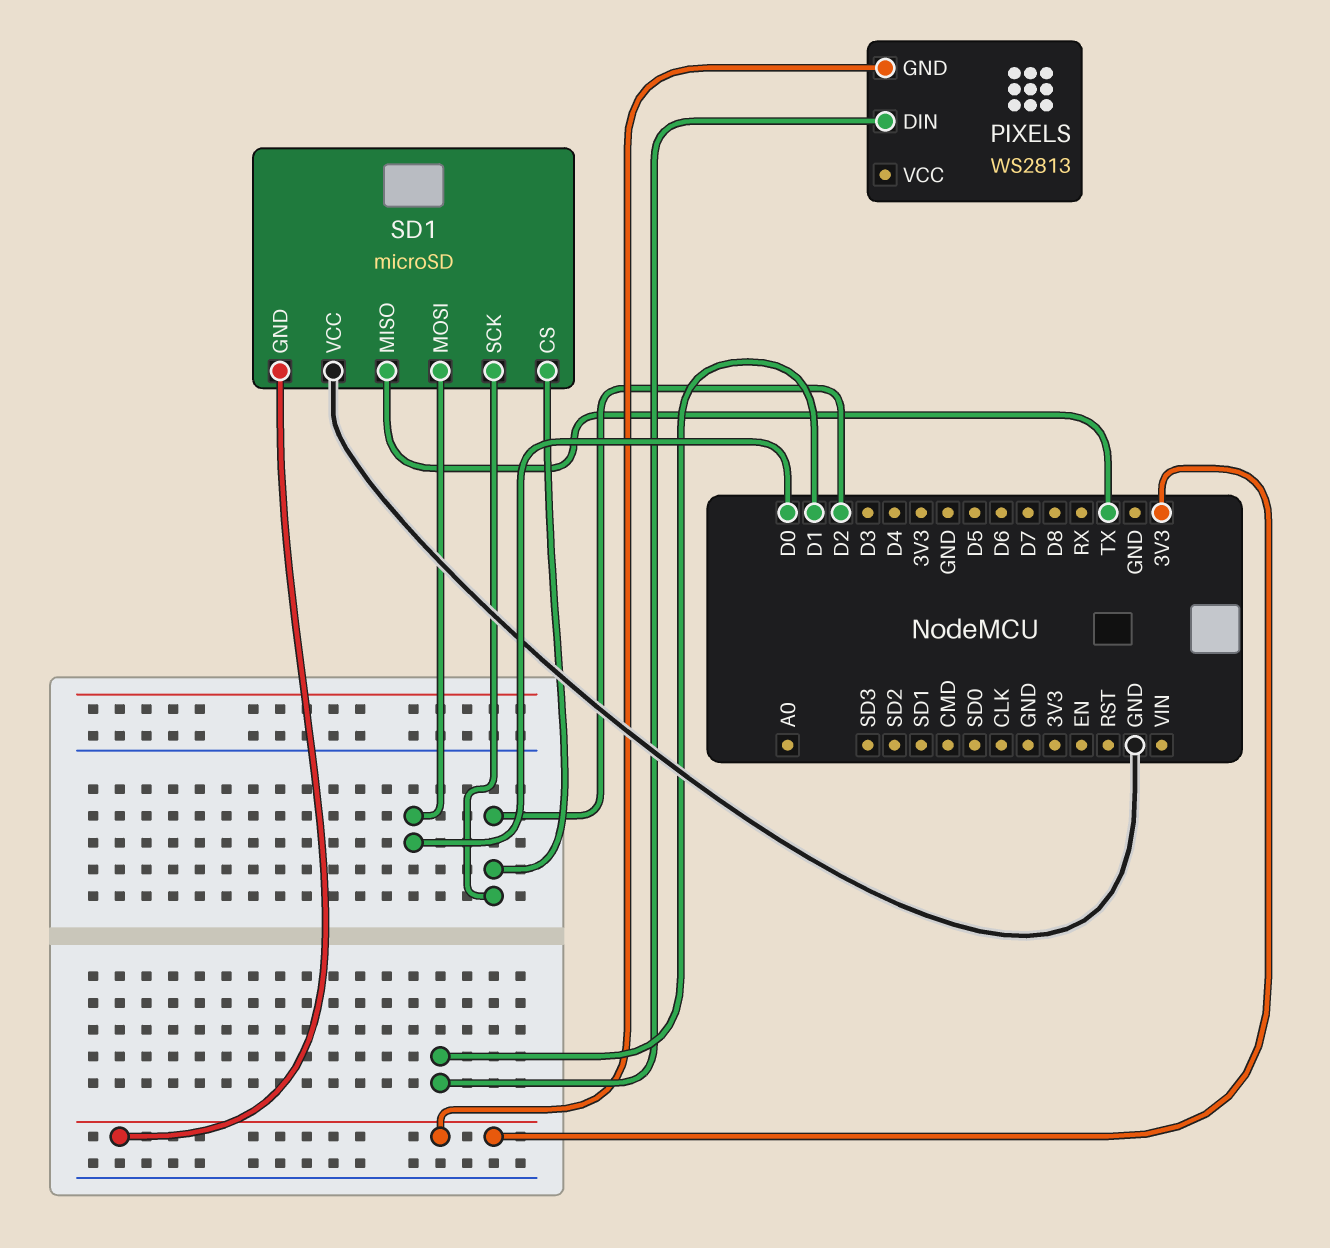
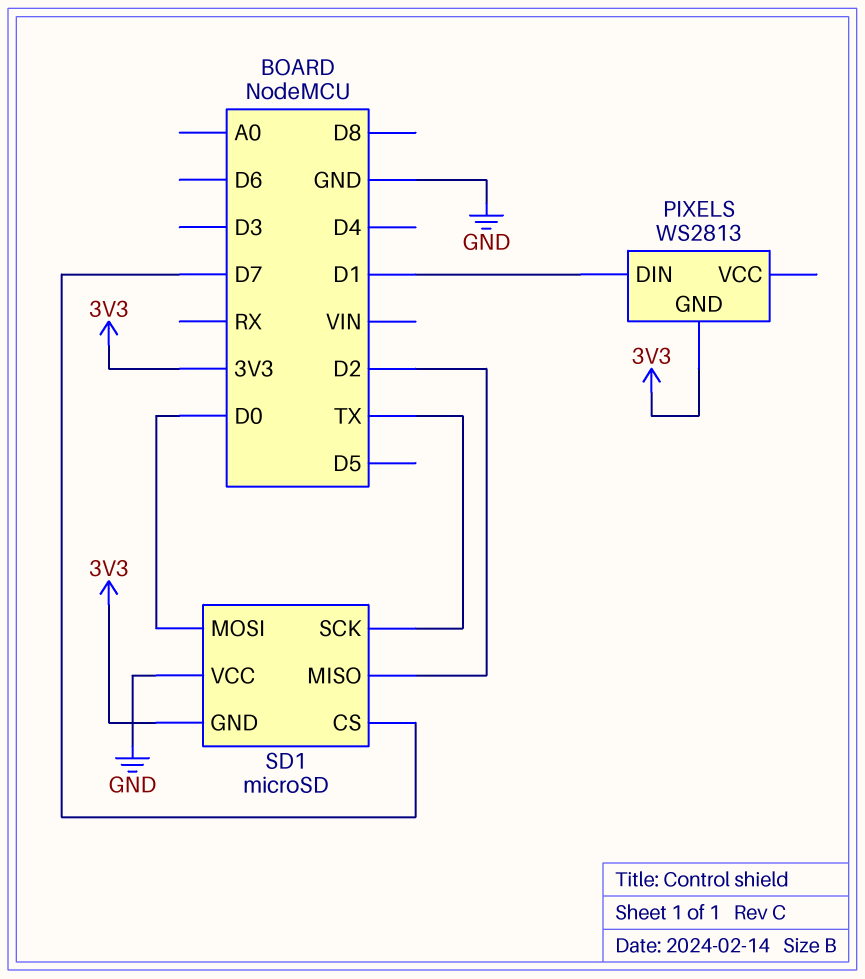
SD1 pin CS: D2 -> D7
SD1 pin MISO: TX -> D2
SD1 pin SCK: D2 -> TX

